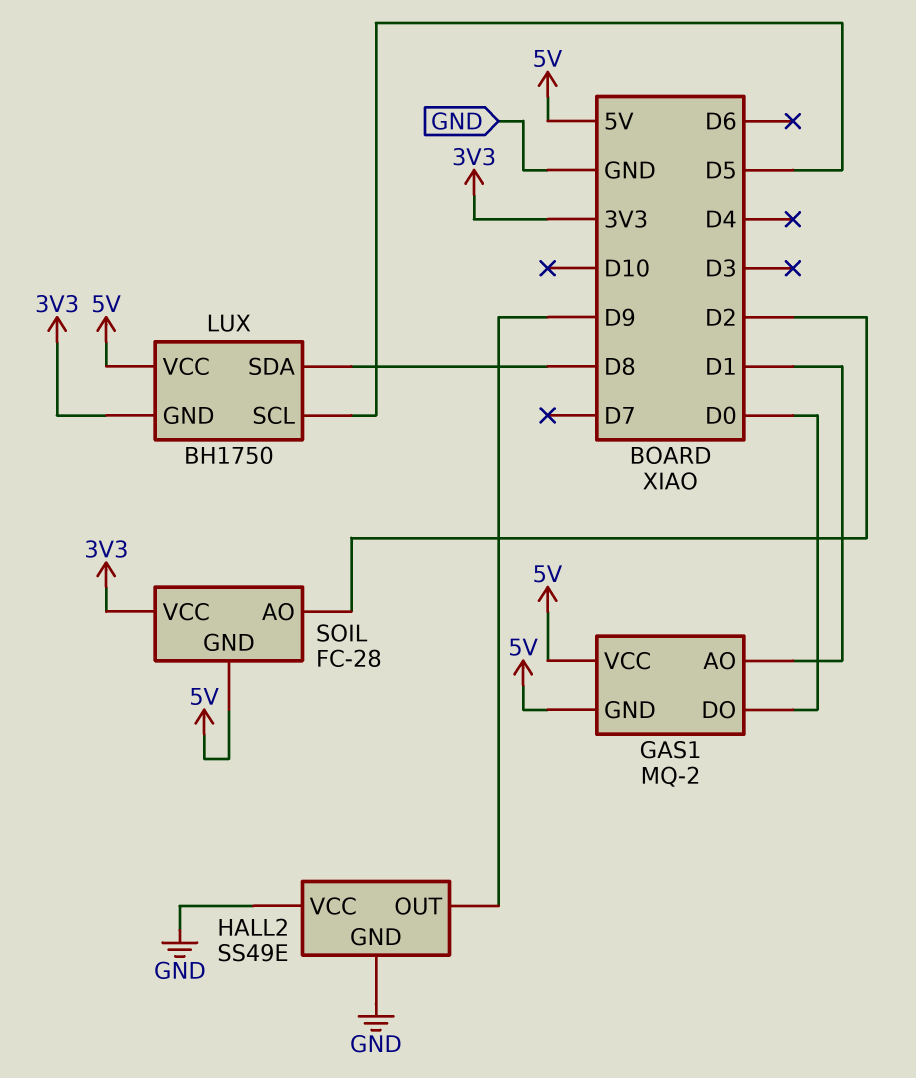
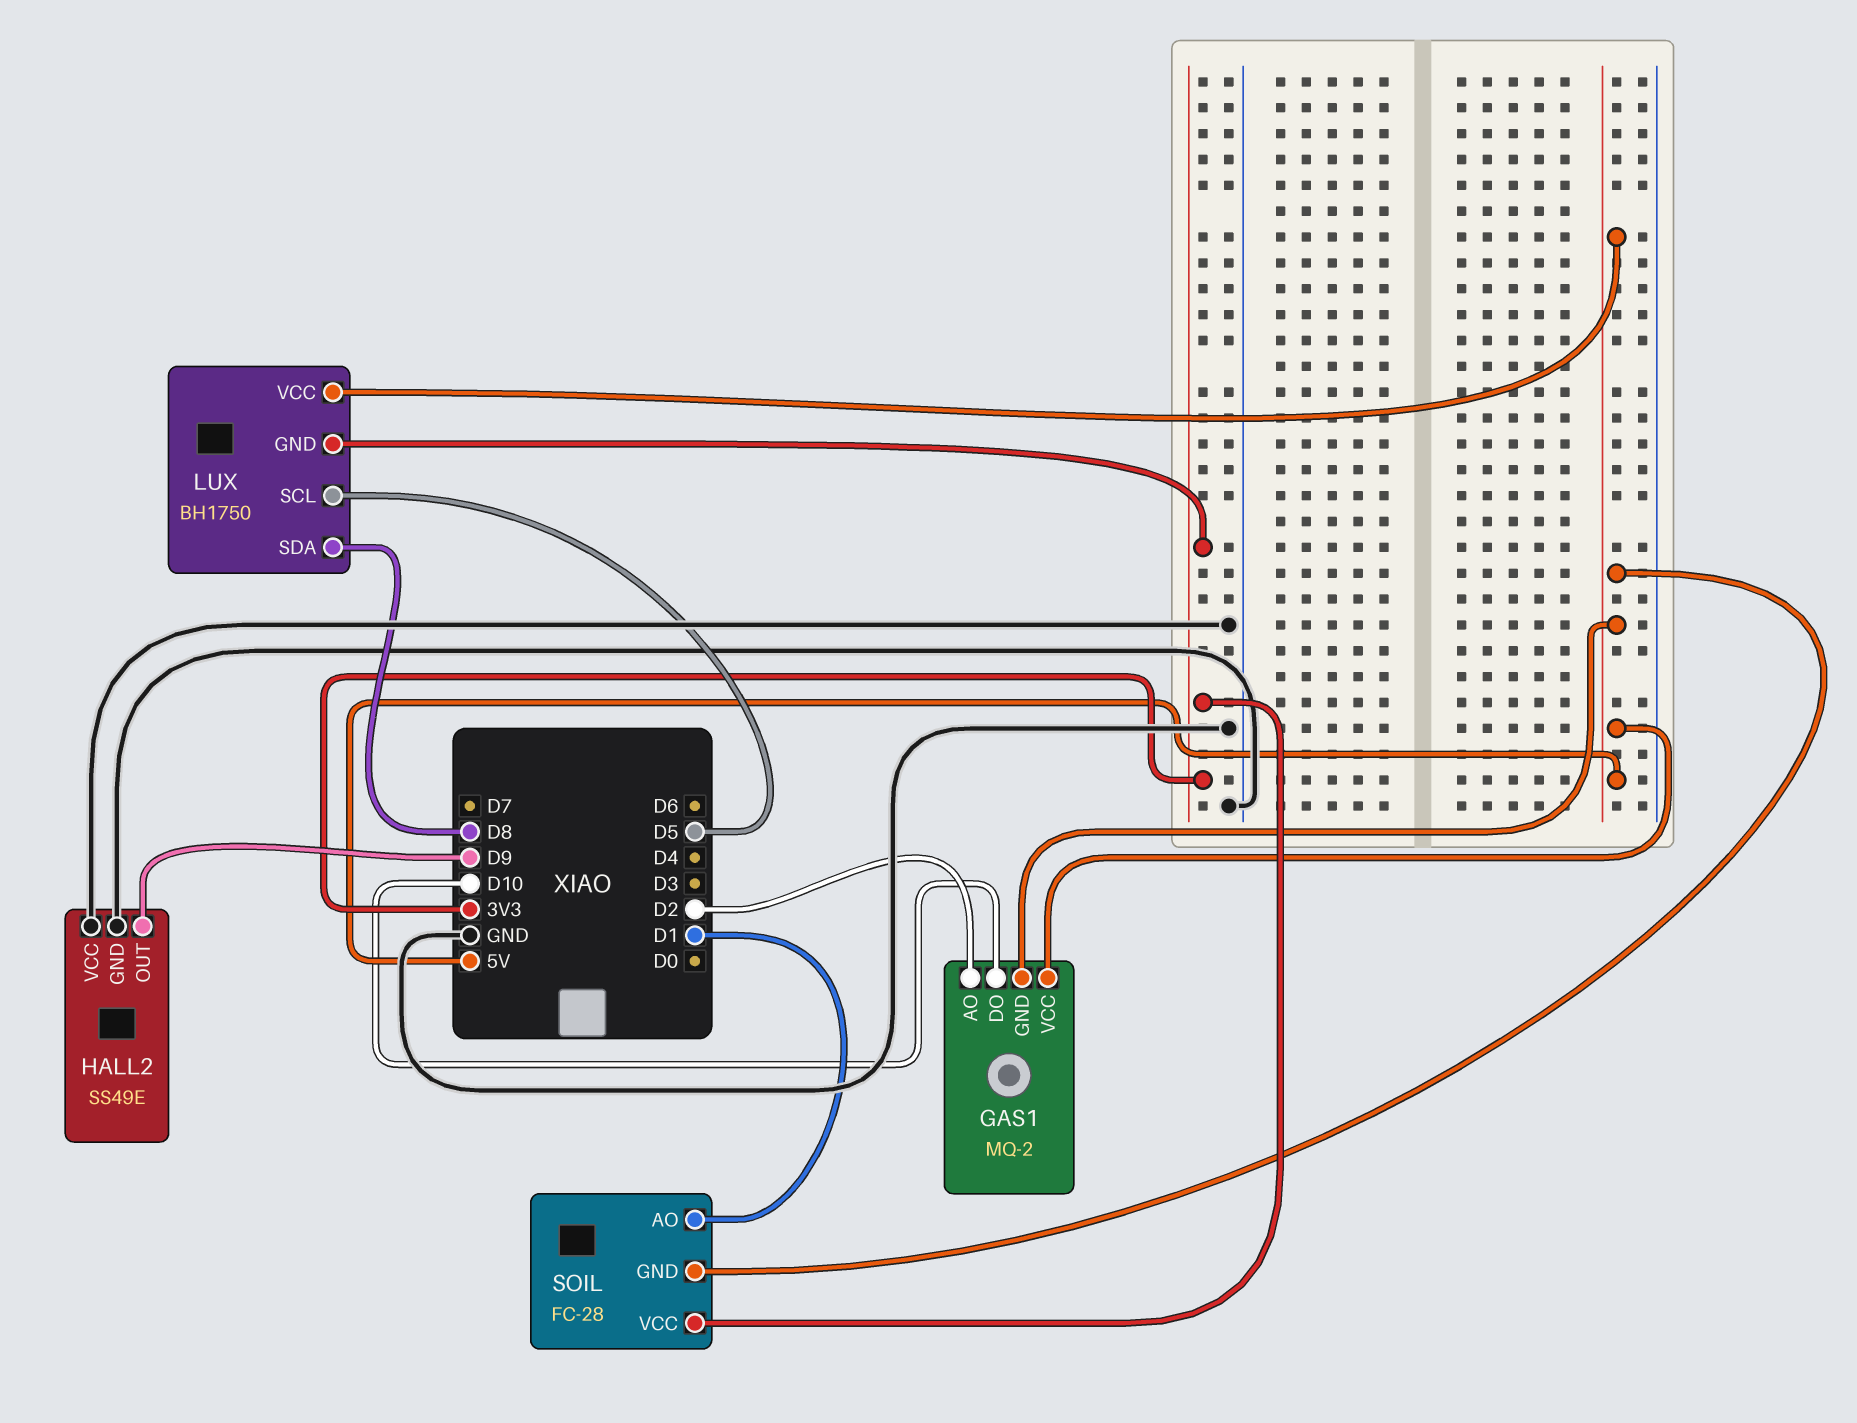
GAS1 pin AO: D1 -> D2
GAS1 pin DO: D0 -> D10
SOIL pin AO: D2 -> D1

